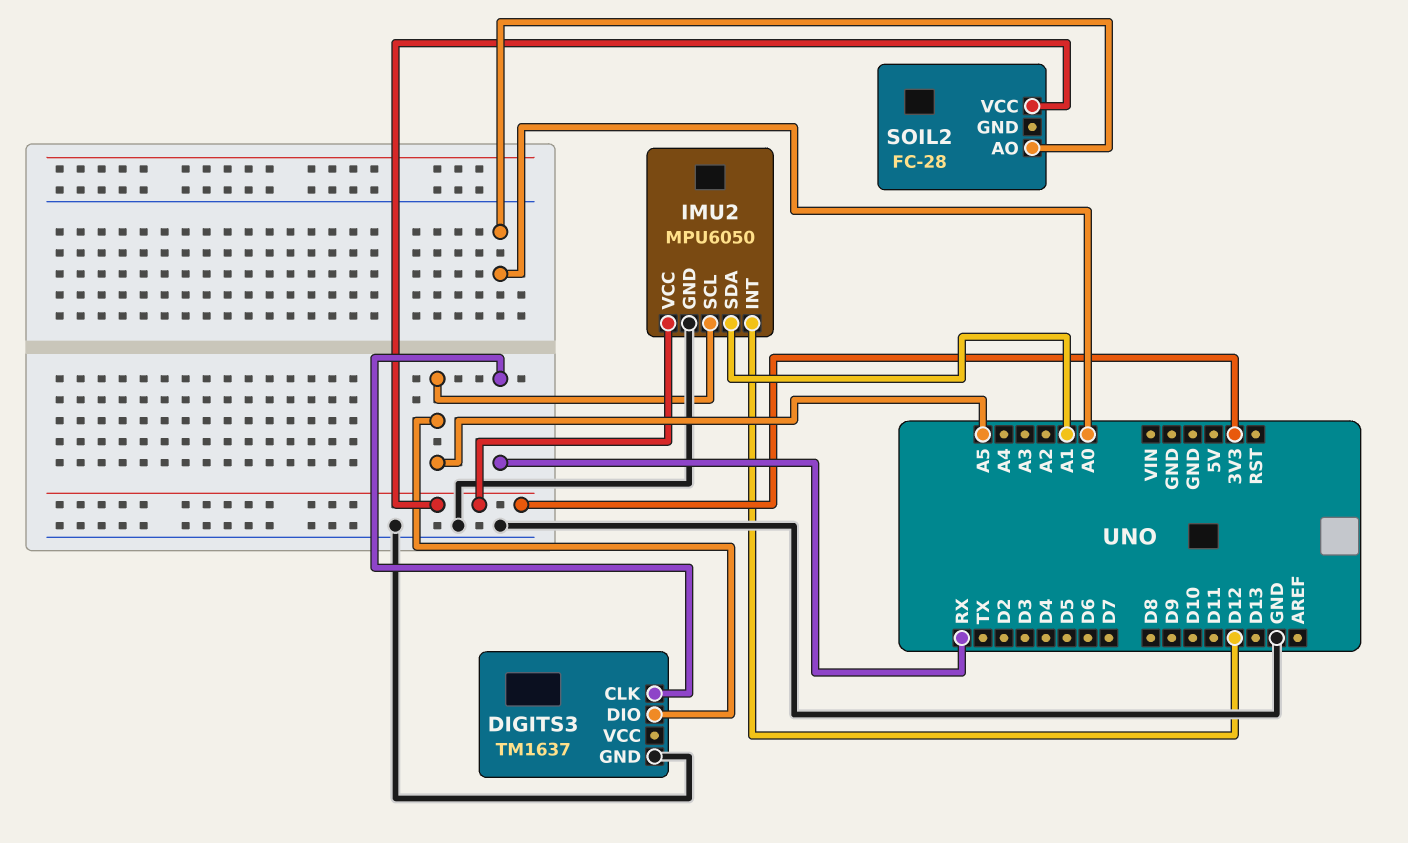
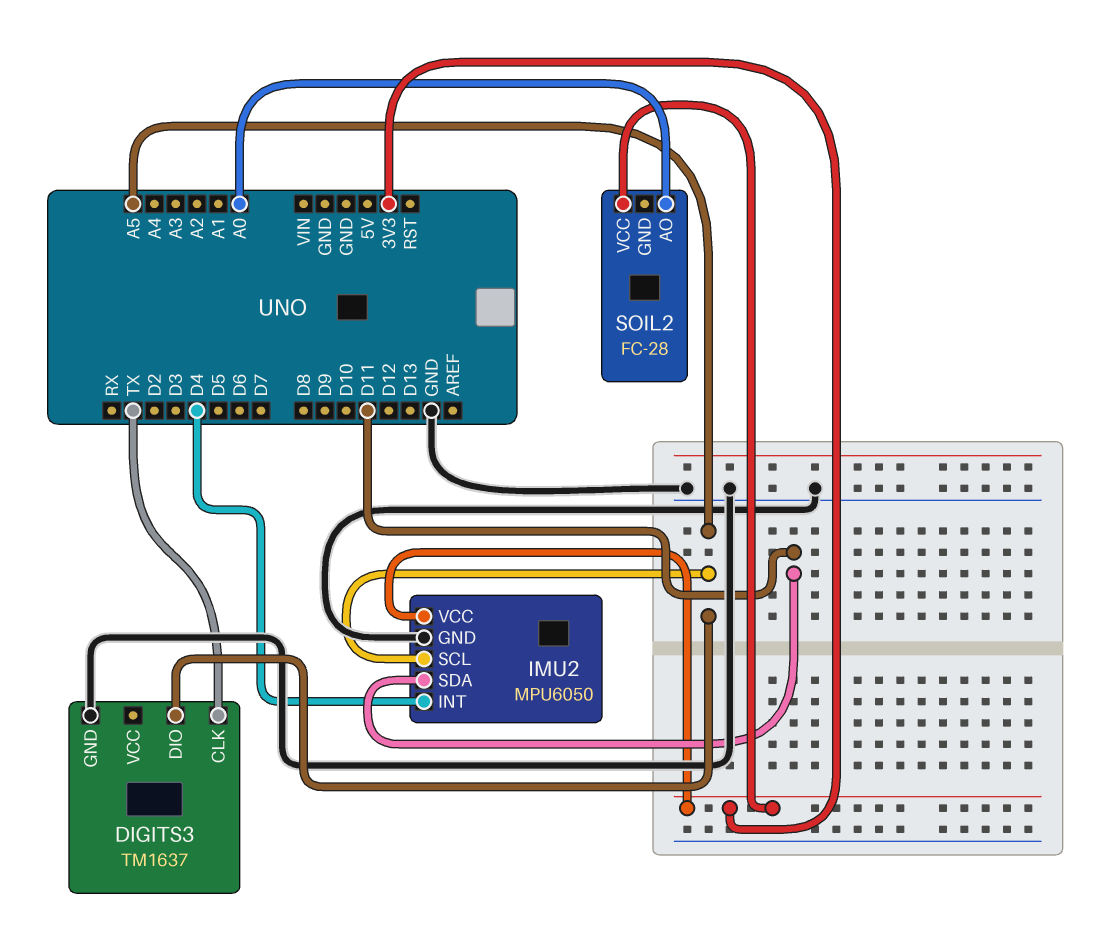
DIGITS3 pin CLK: RX -> TX
IMU2 pin INT: D12 -> D4
IMU2 pin SDA: A1 -> D11

